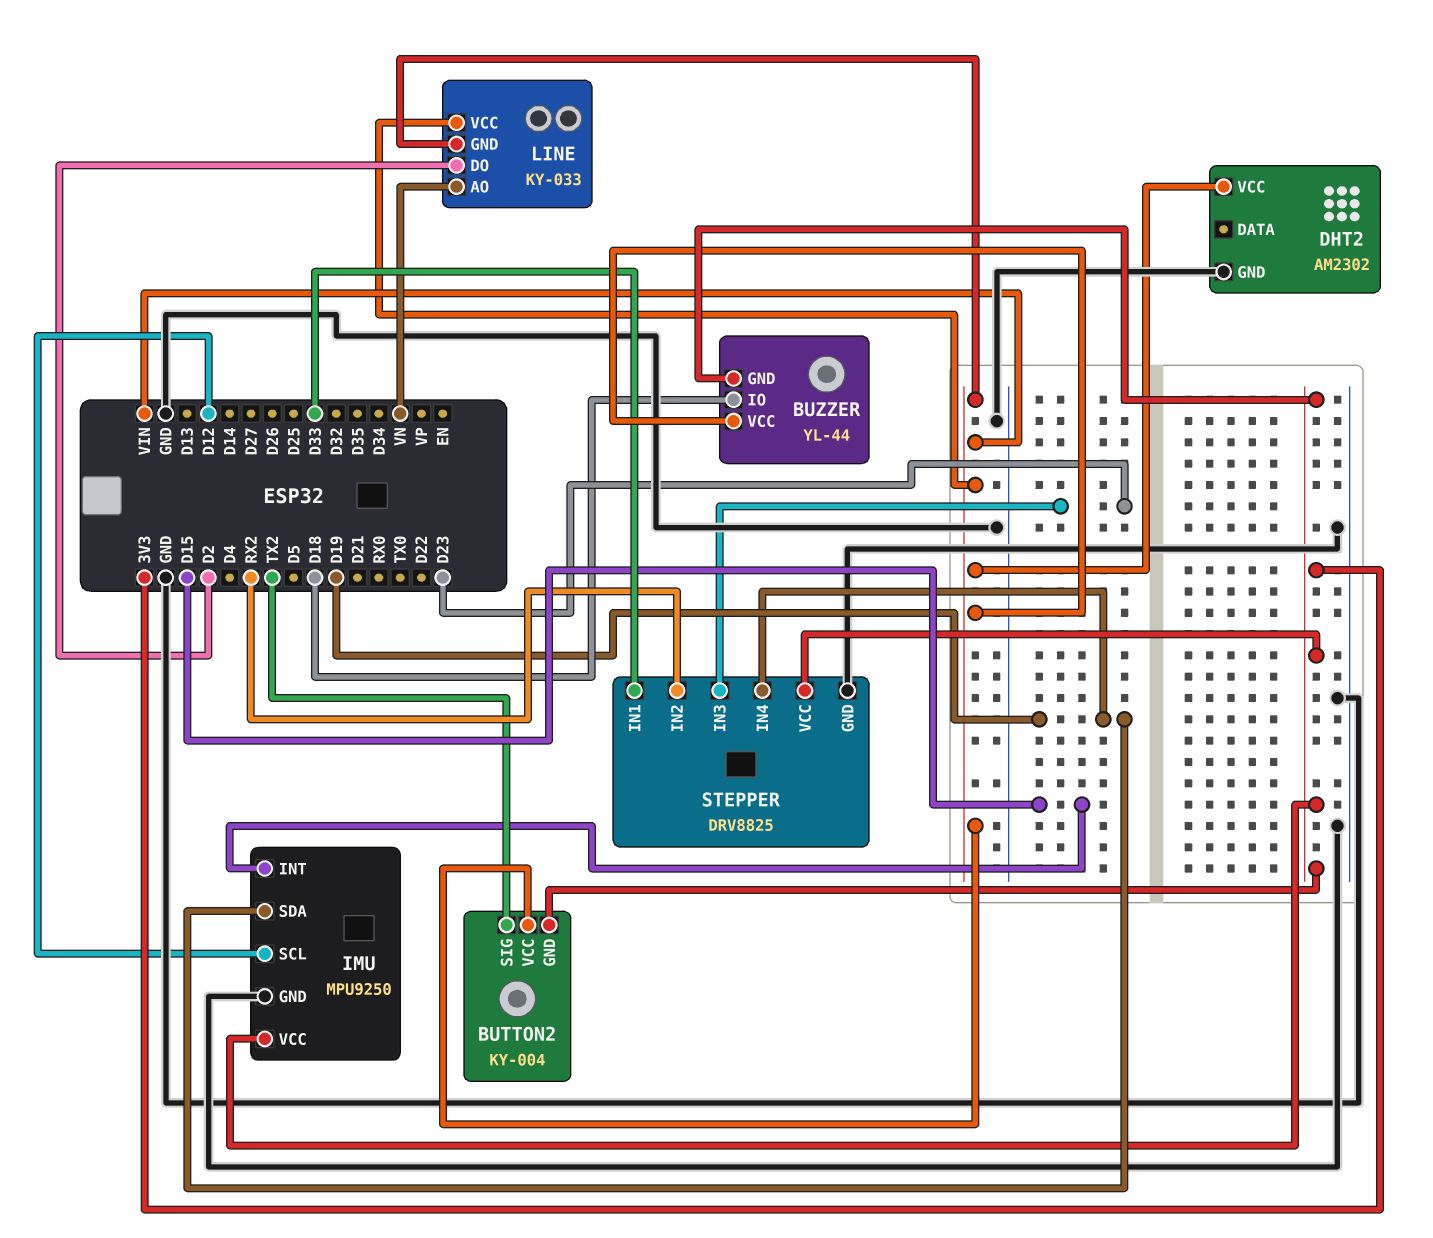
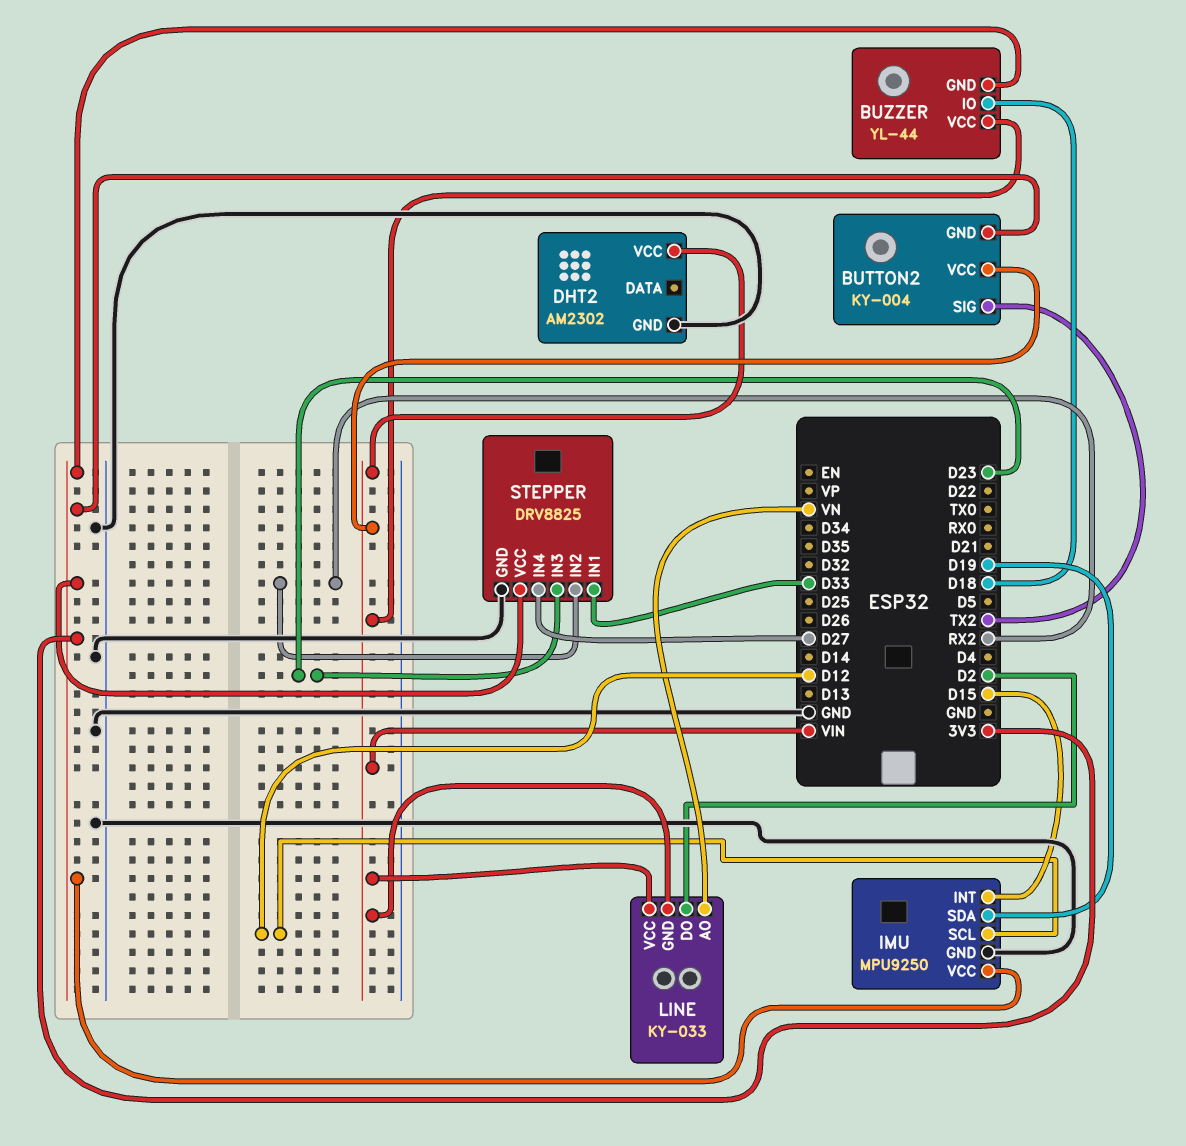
STEPPER pin IN4: D19 -> D27

